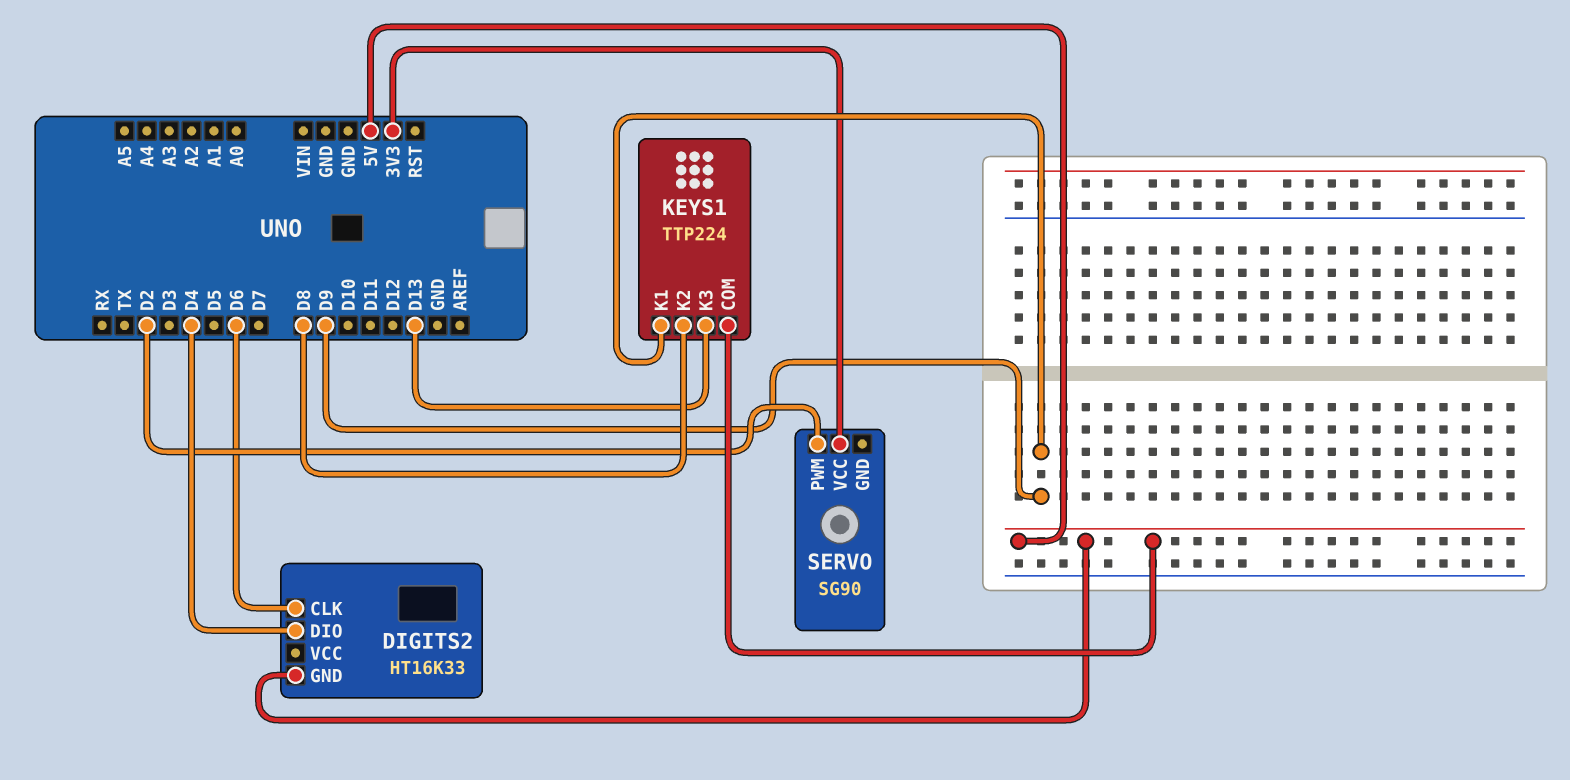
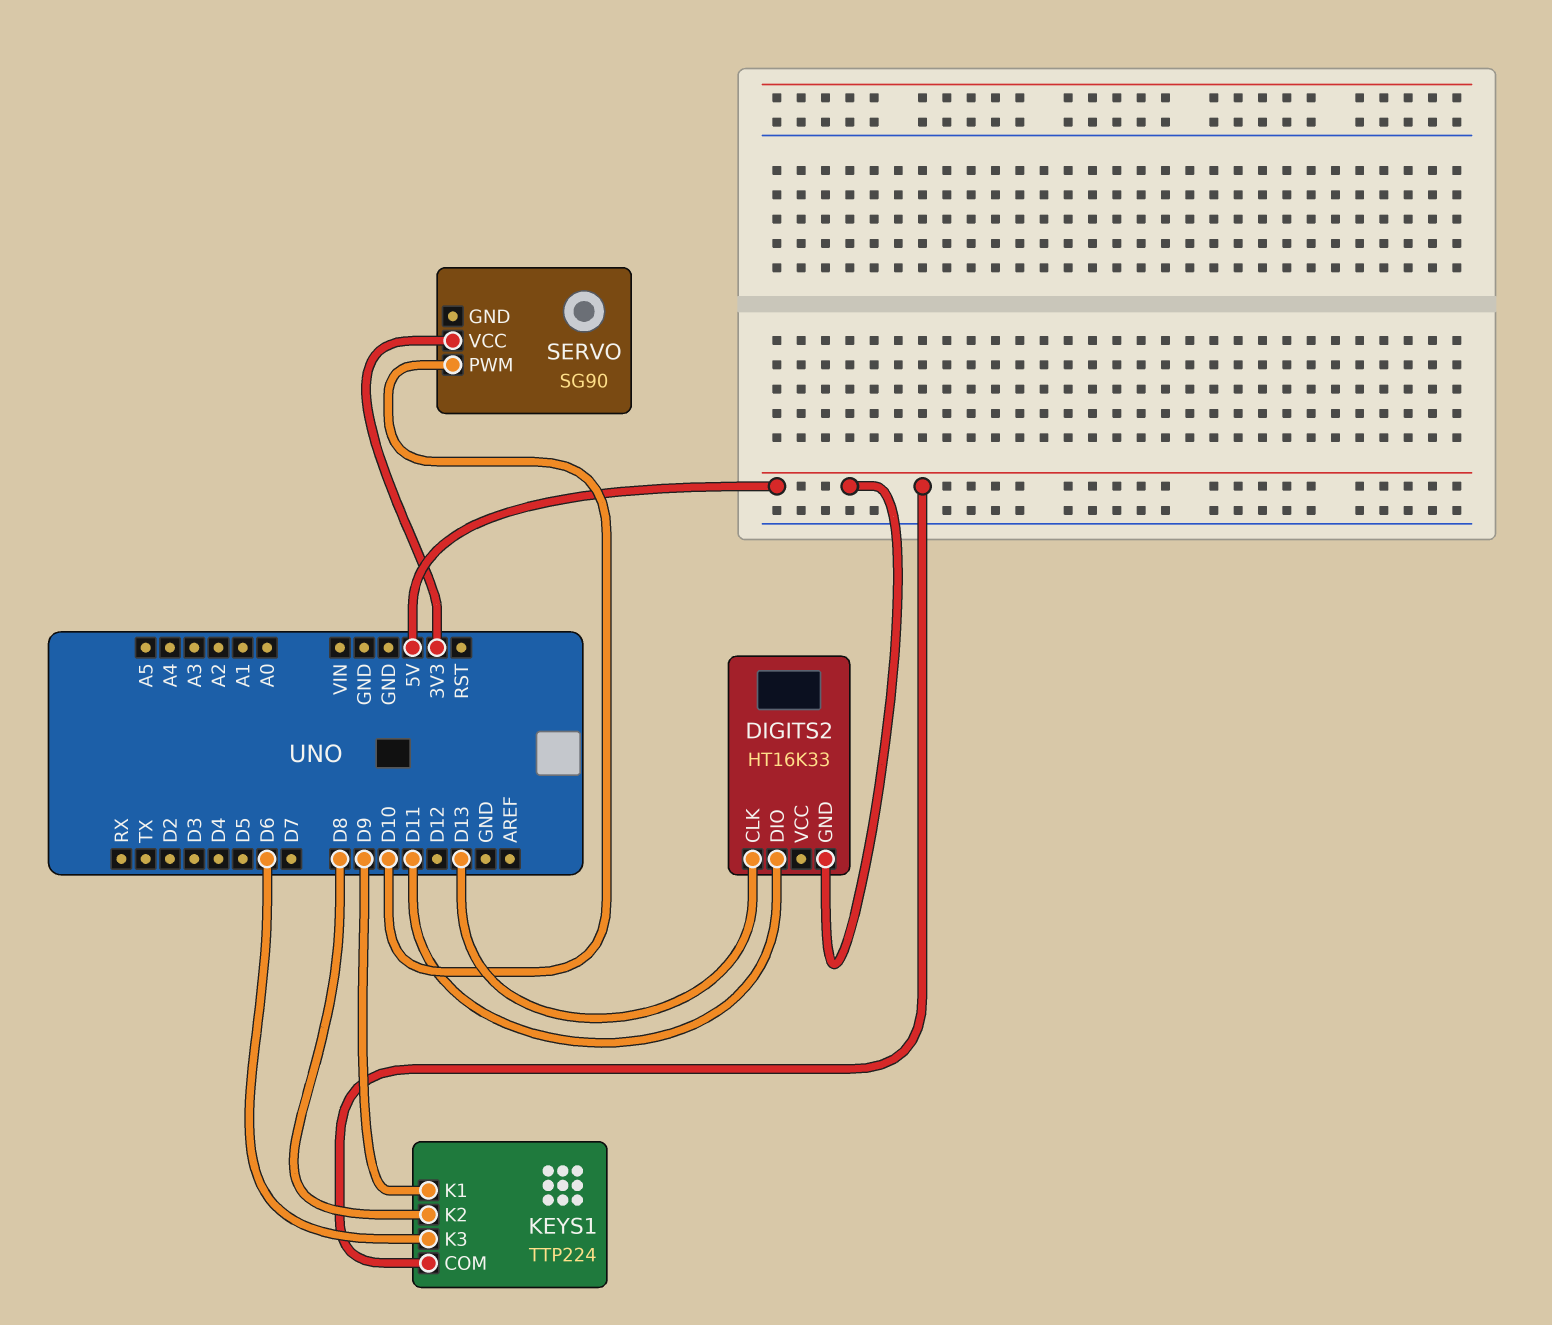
DIGITS2 pin CLK: D6 -> D13
DIGITS2 pin DIO: D4 -> D11
KEYS1 pin K3: D13 -> D6
SERVO pin PWM: D2 -> D10

